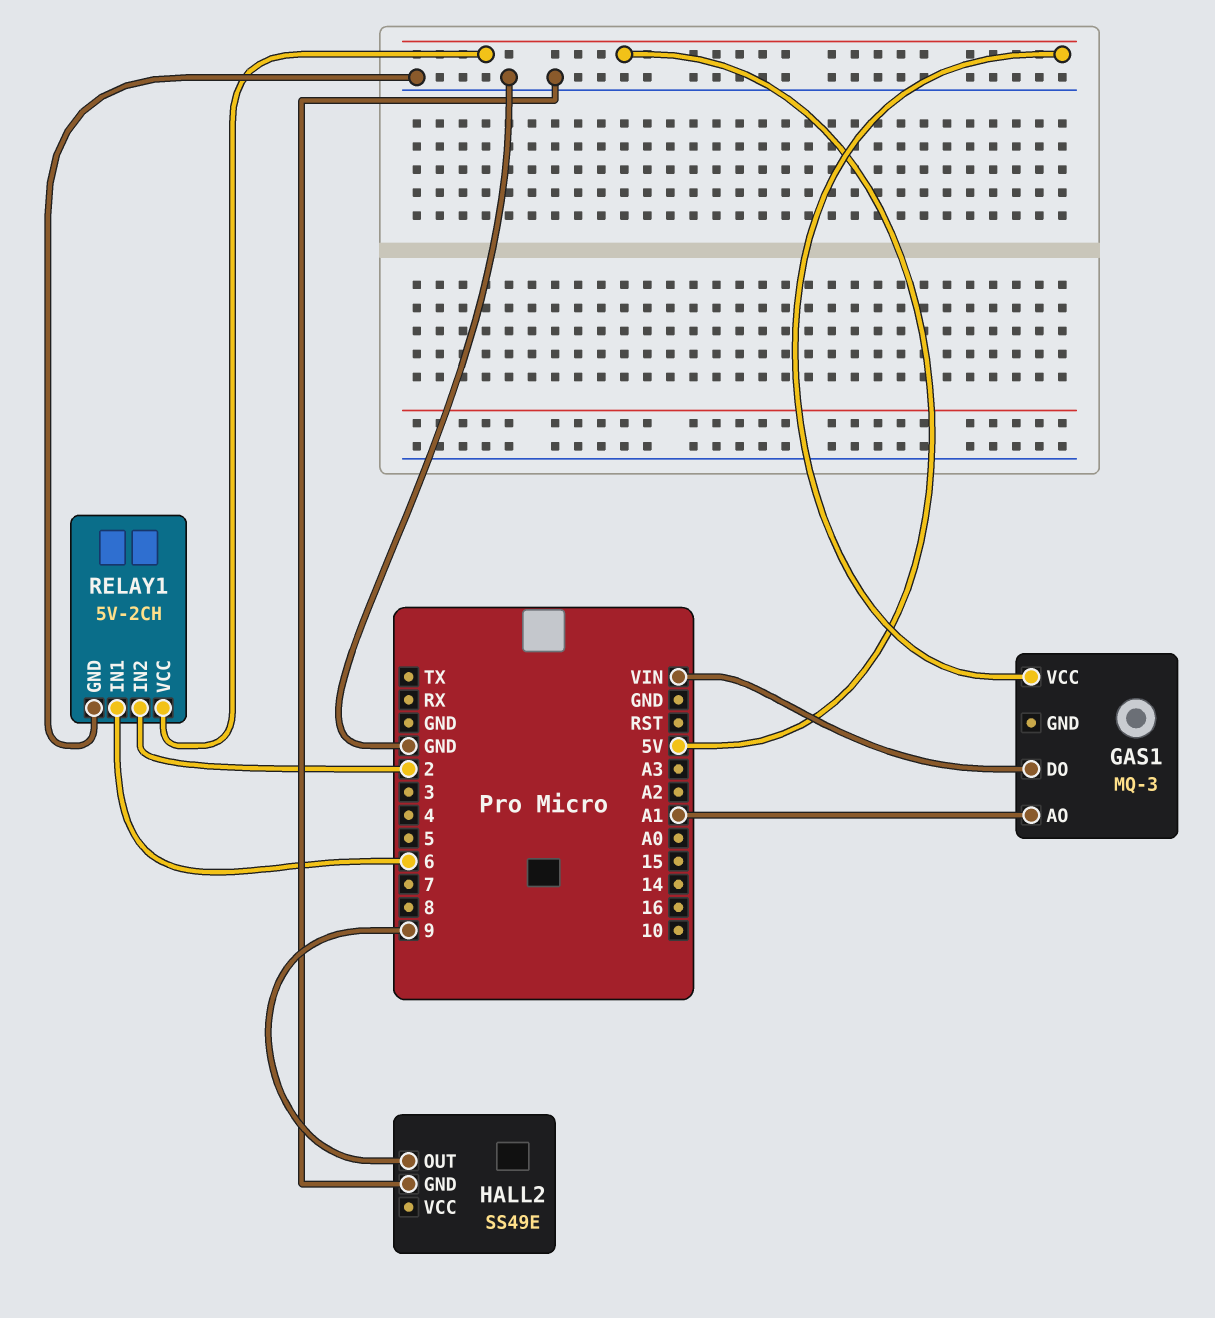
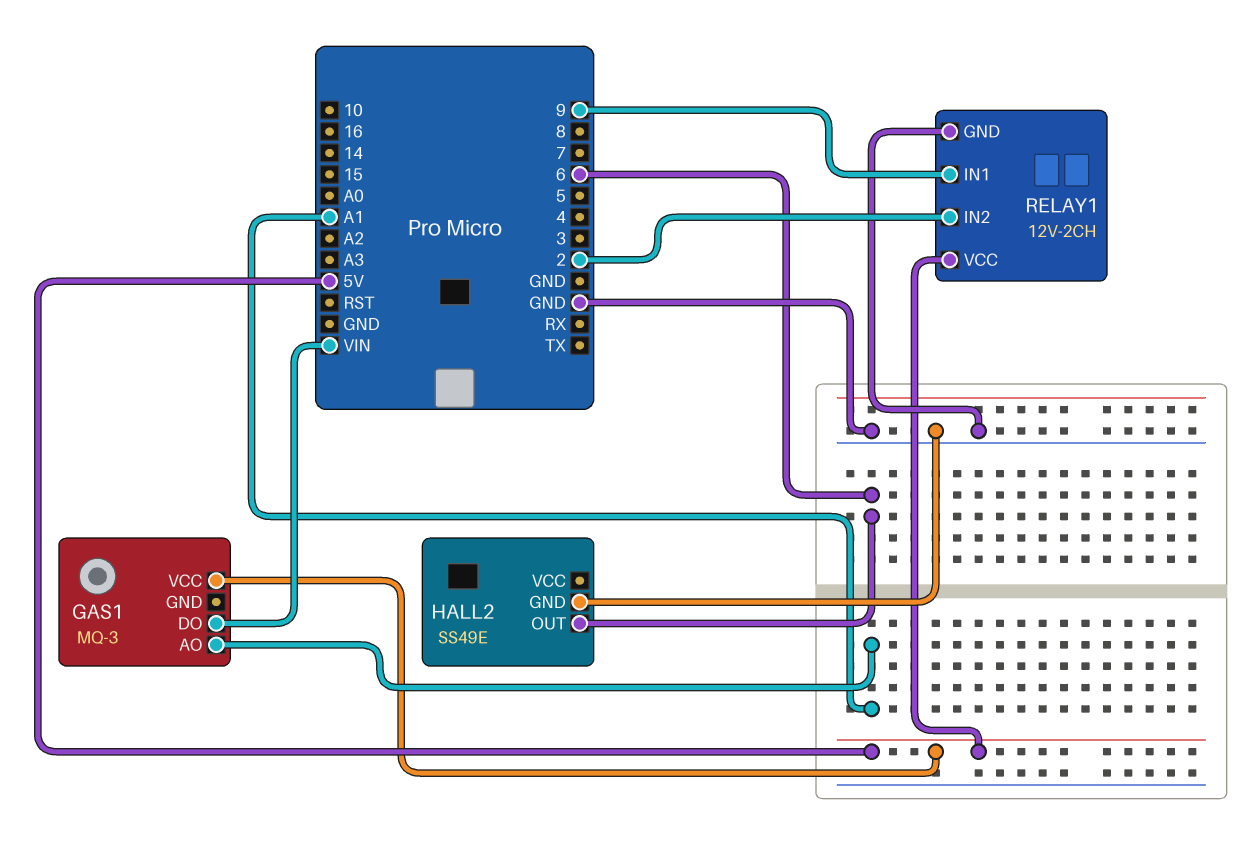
HALL2 pin OUT: 9 -> 6
RELAY1: 5V-2CH -> 12V-2CH
RELAY1 pin IN1: 6 -> 9

